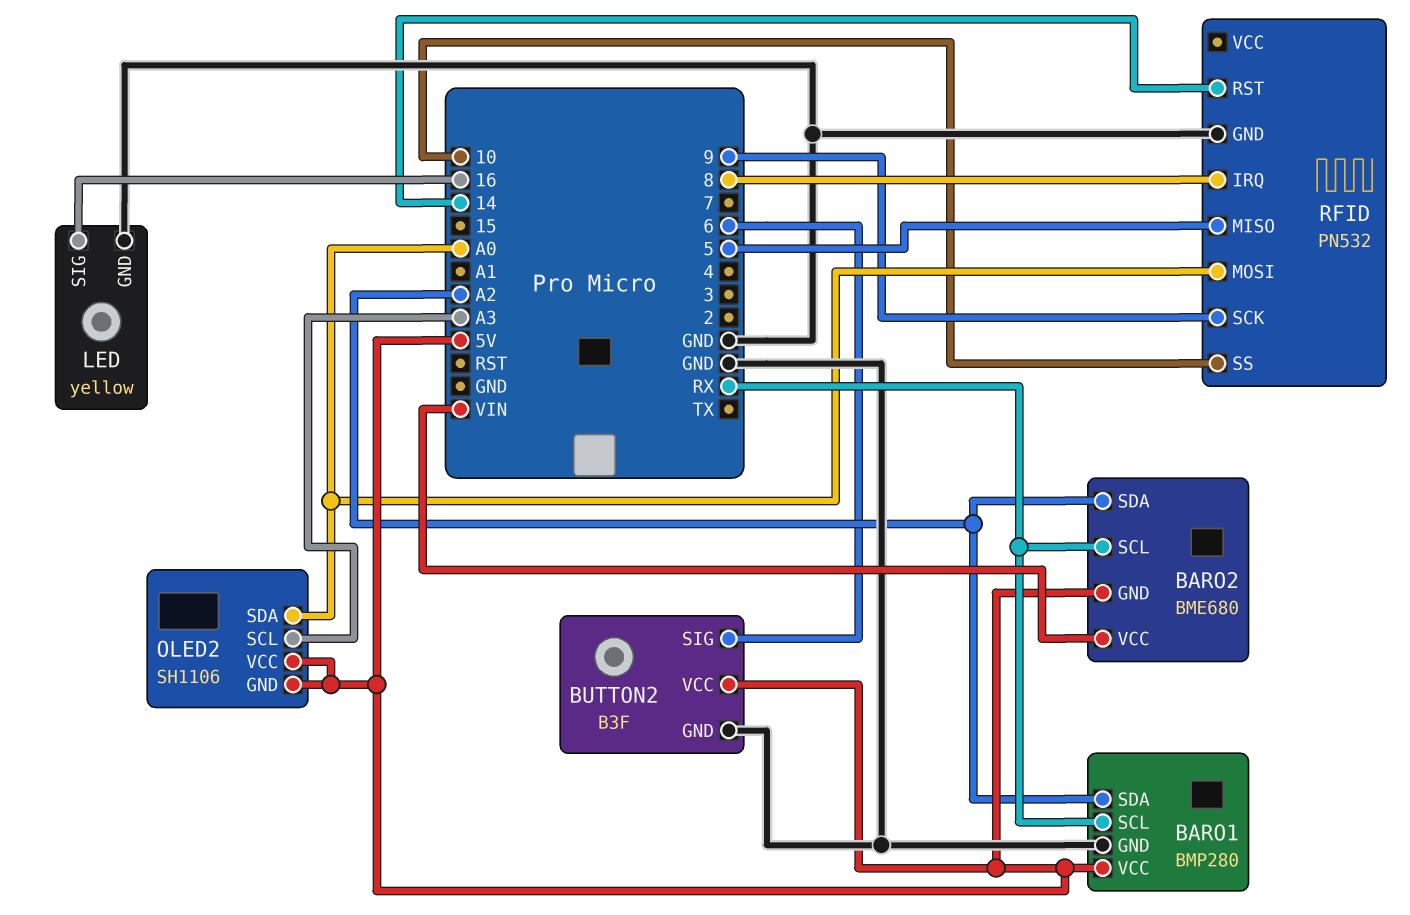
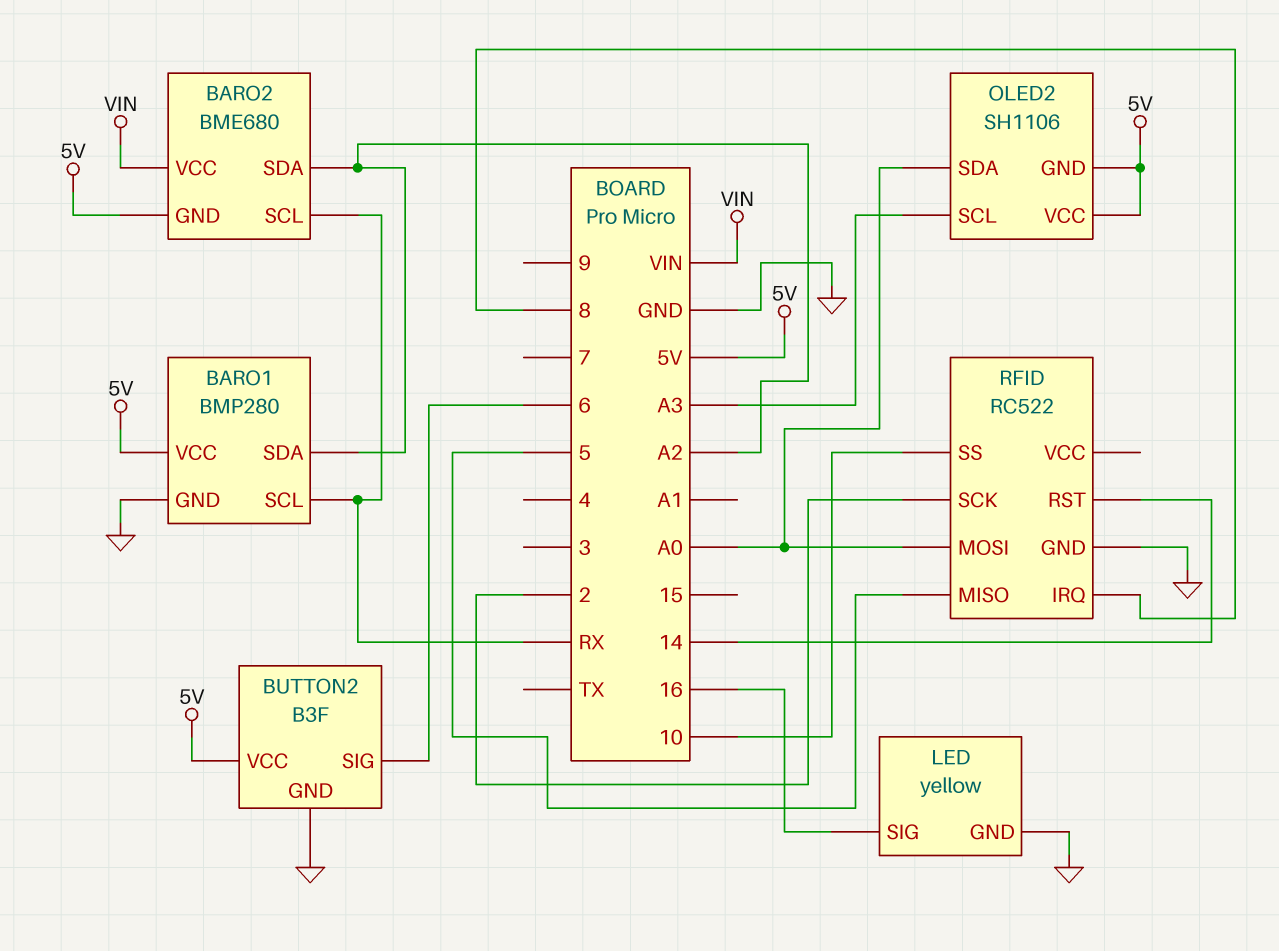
RFID: PN532 -> RC522
RFID pin SCK: 9 -> 2

